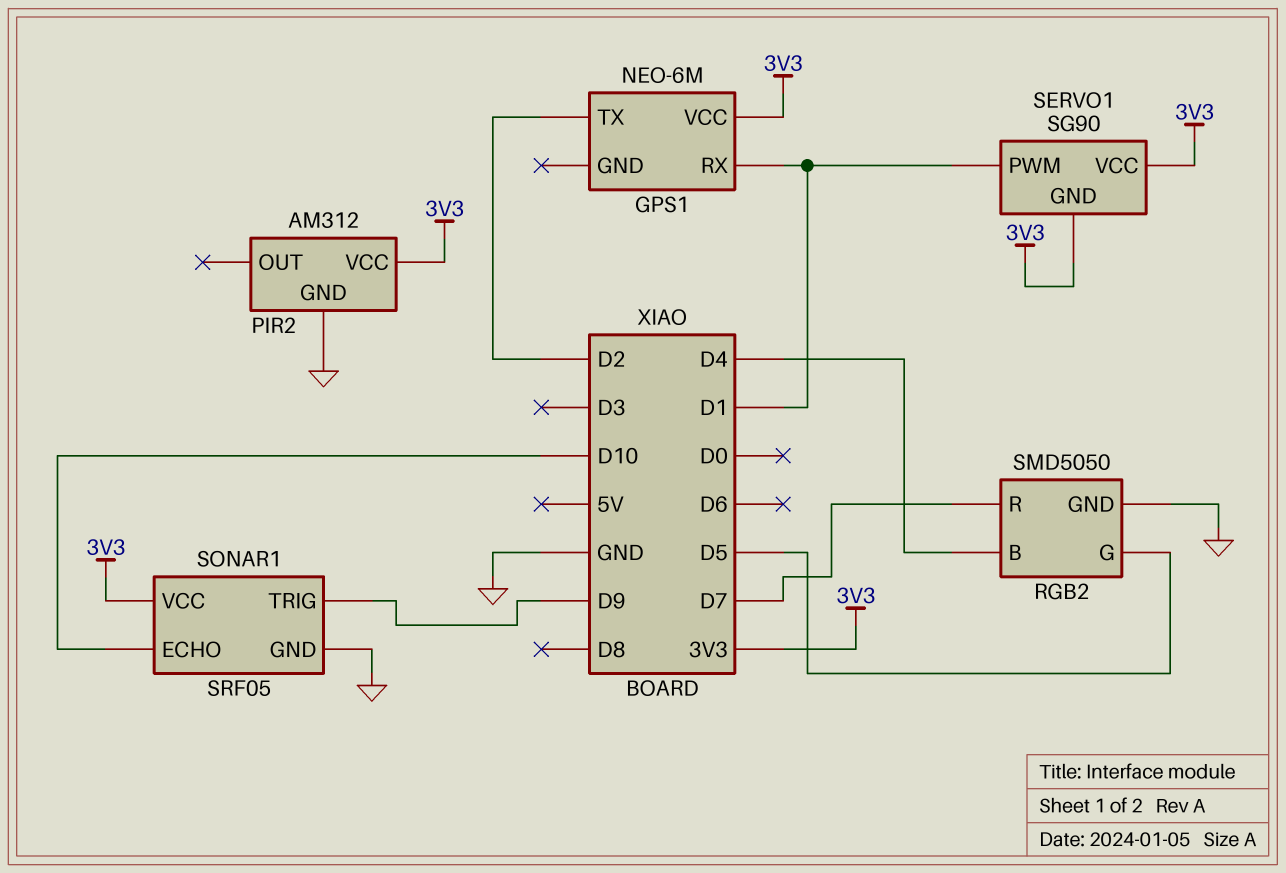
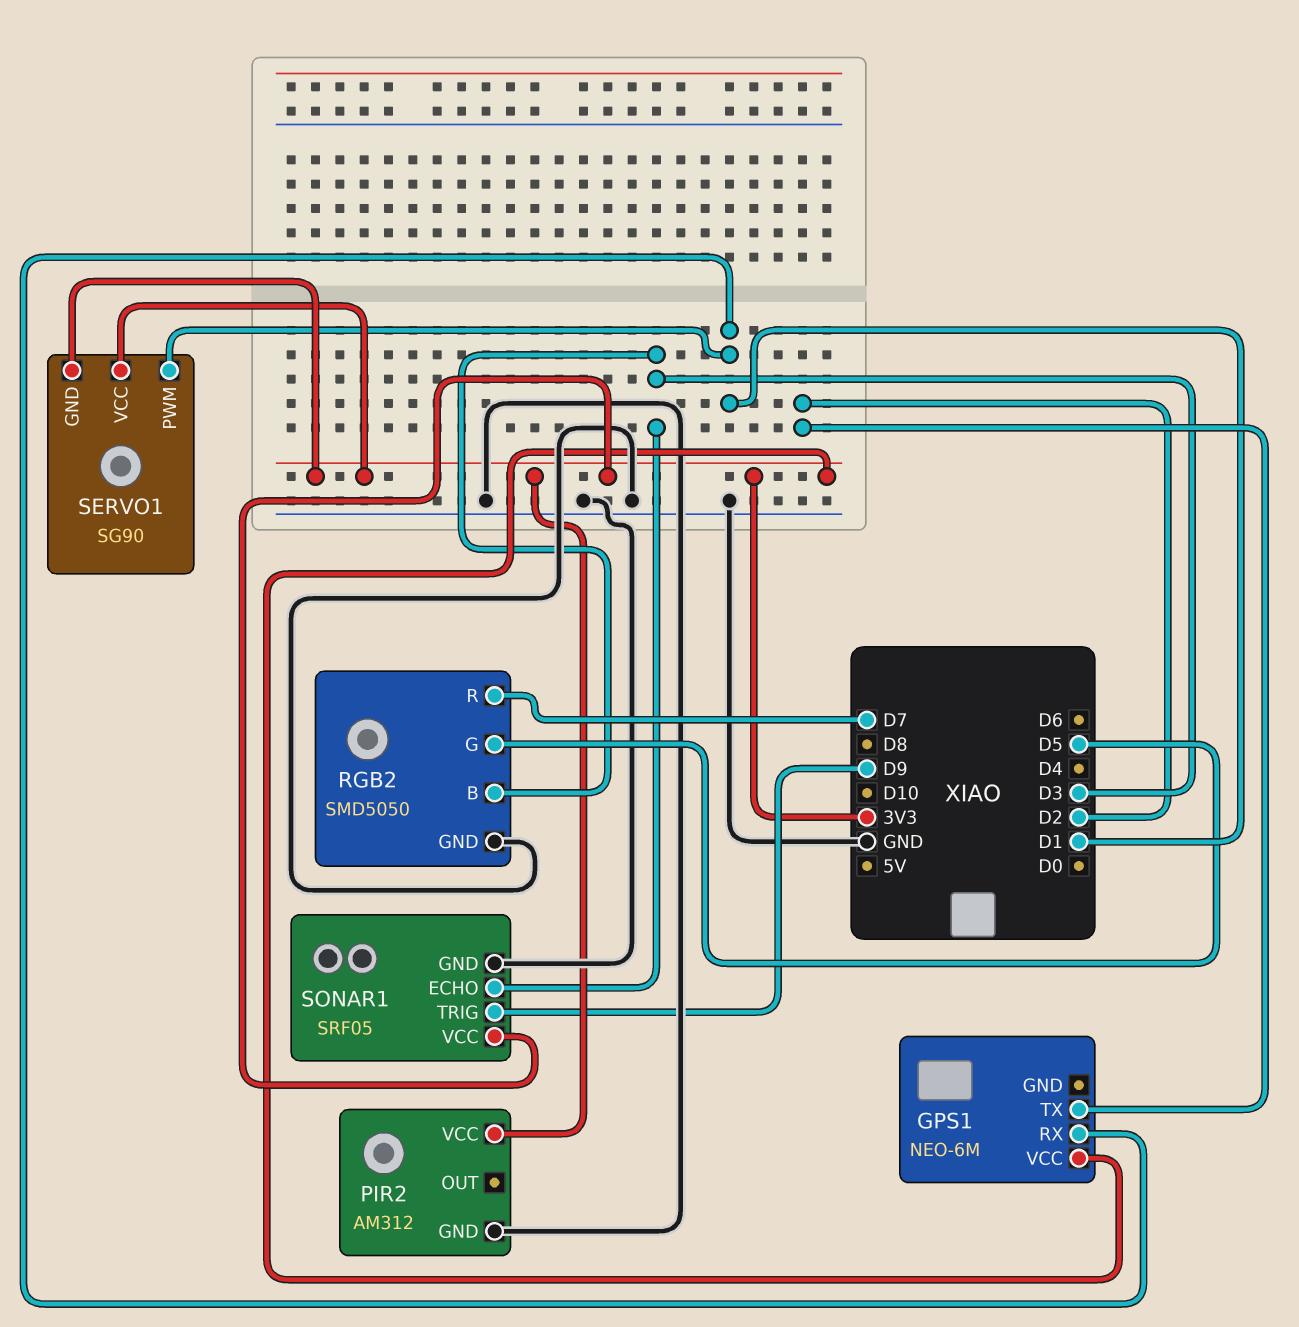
RGB2 pin B: D4 -> D3
SONAR1 pin ECHO: D10 -> D3

